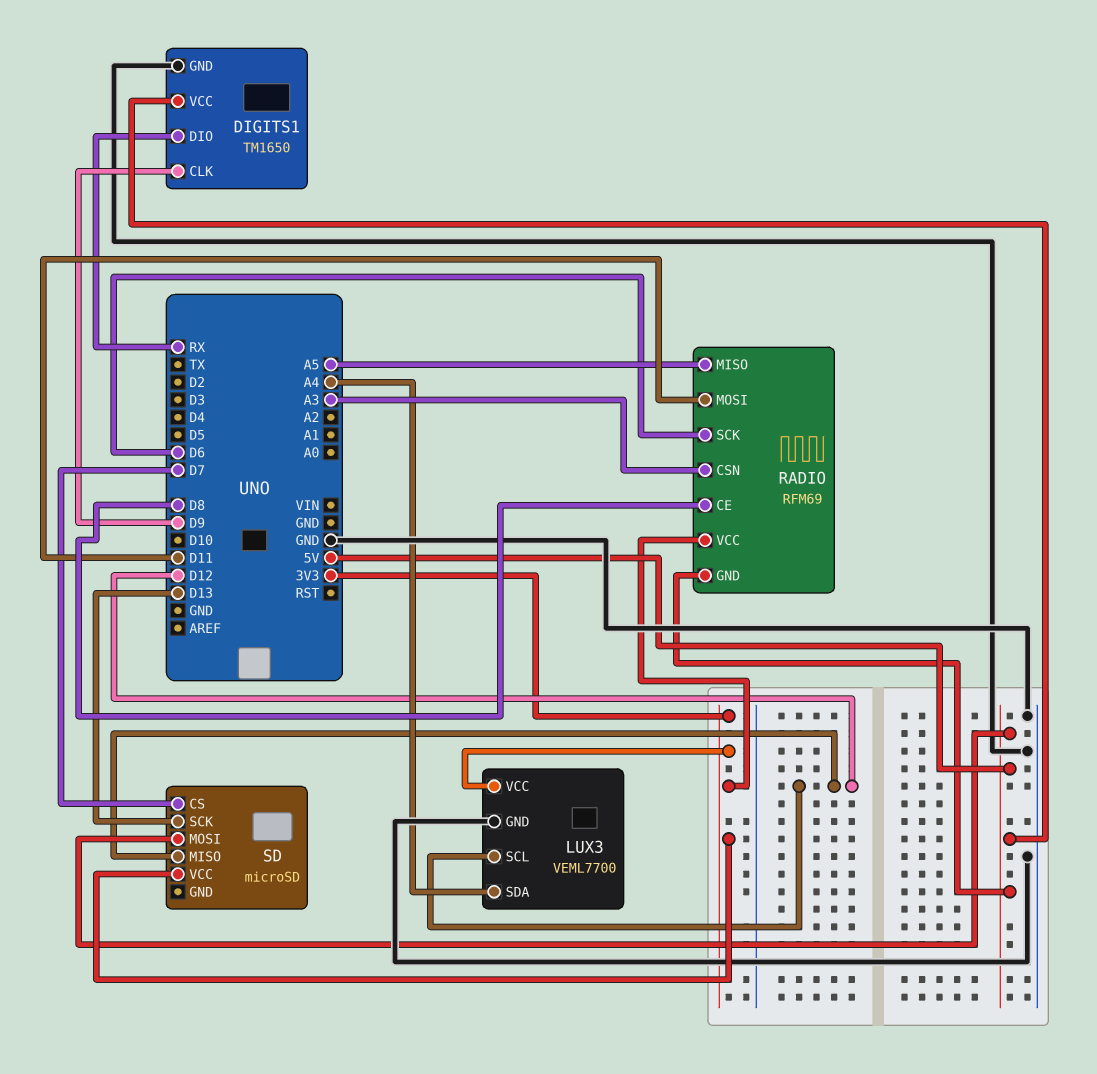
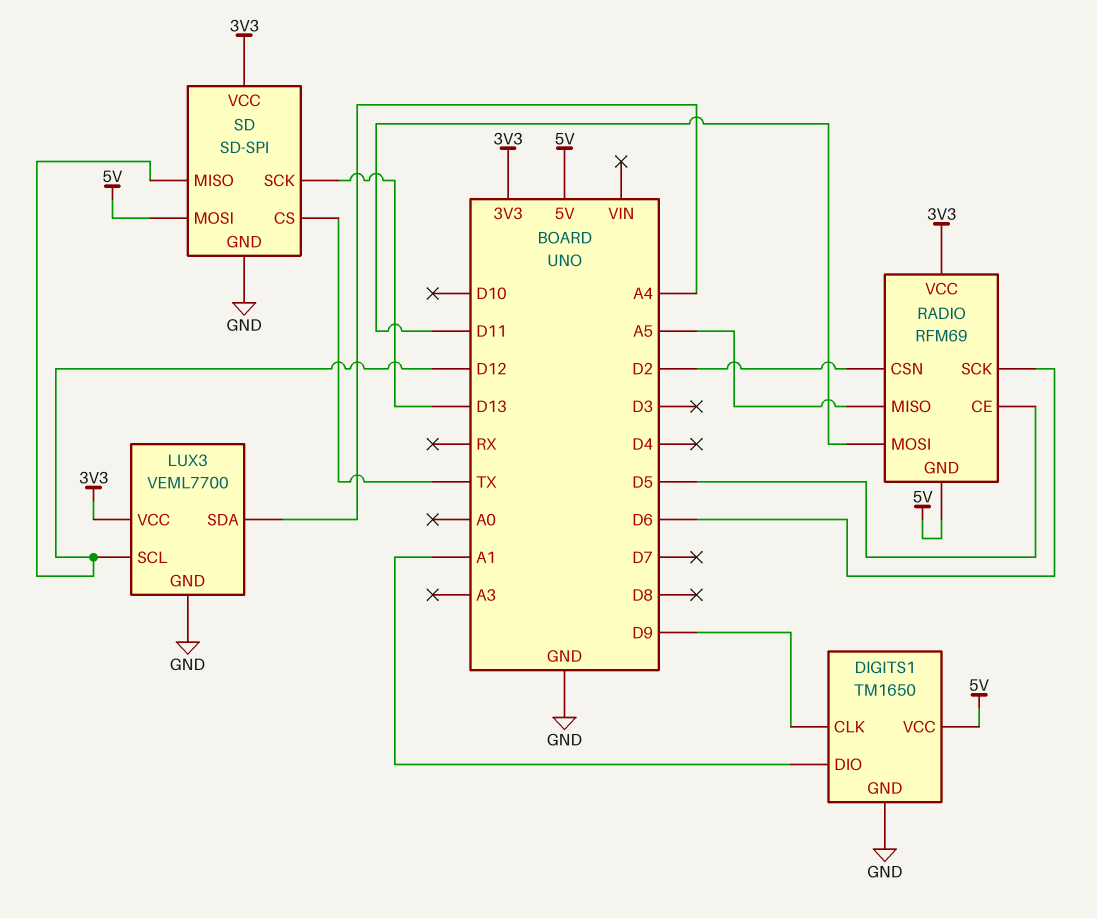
DIGITS1 pin DIO: RX -> A1
RADIO pin CE: D8 -> D5
RADIO pin CSN: A3 -> D2
SD: microSD -> SD-SPI
SD pin CS: D7 -> TX
SD pin GND: none -> GND

